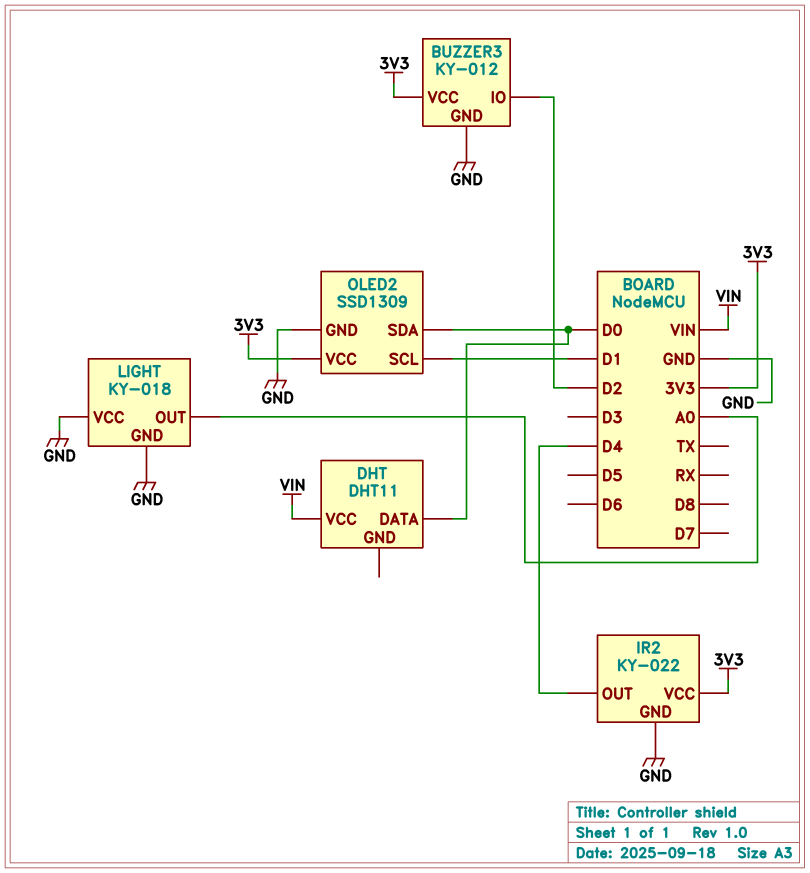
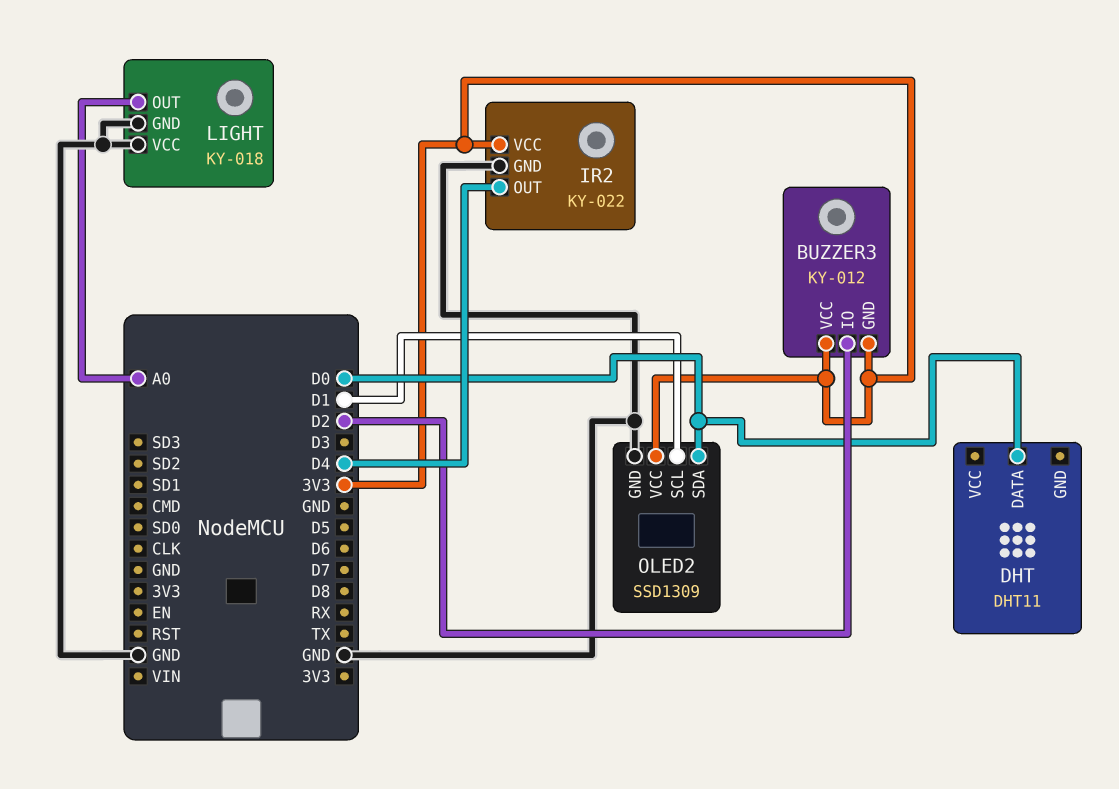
BUZZER3 pin GND: GND -> 3V3
DHT pin VCC: VIN -> none

